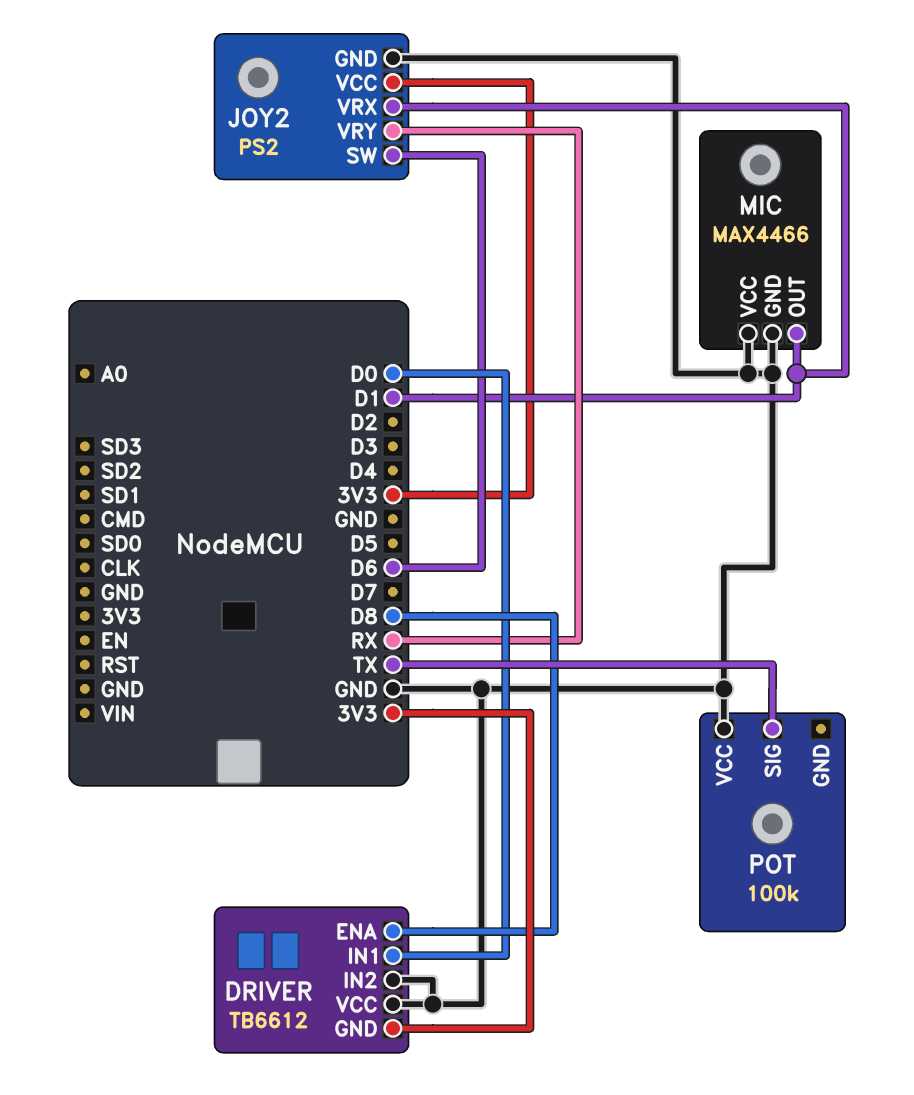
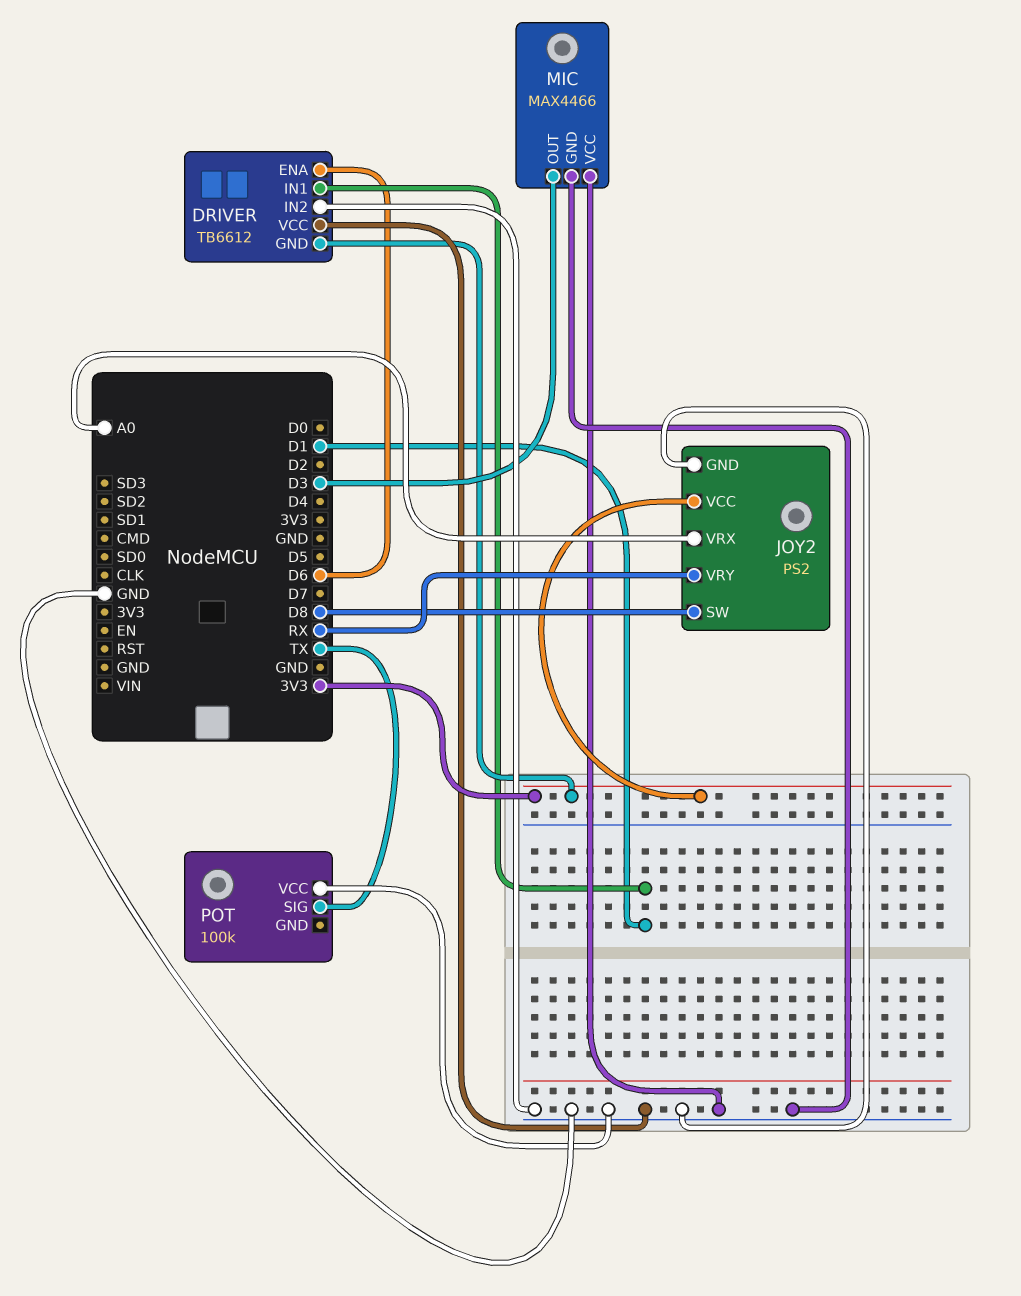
DRIVER pin ENA: D8 -> D6
DRIVER pin IN1: D0 -> D1
JOY2 pin SW: D6 -> D8
JOY2 pin VRX: D1 -> A0
MIC pin OUT: D1 -> D3

